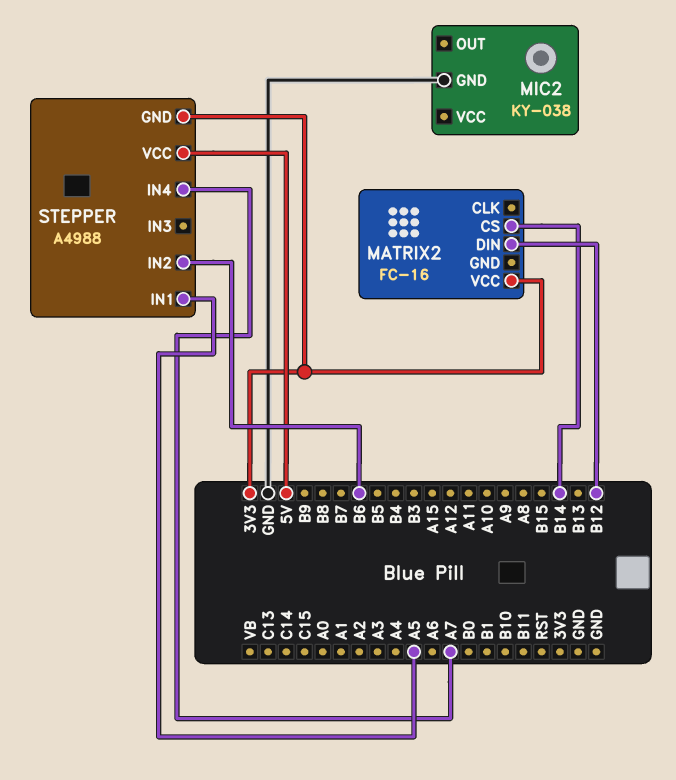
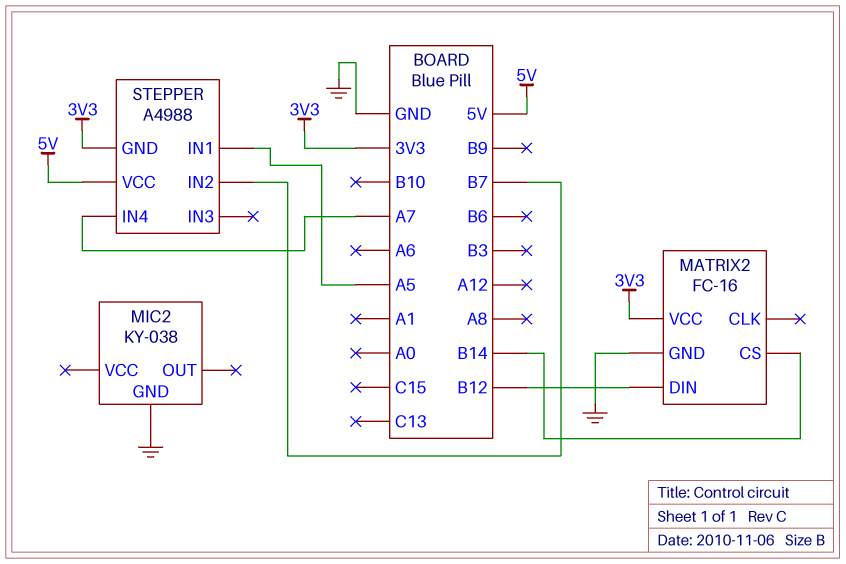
MATRIX2 pin GND: none -> GND
STEPPER pin IN2: B6 -> B7

